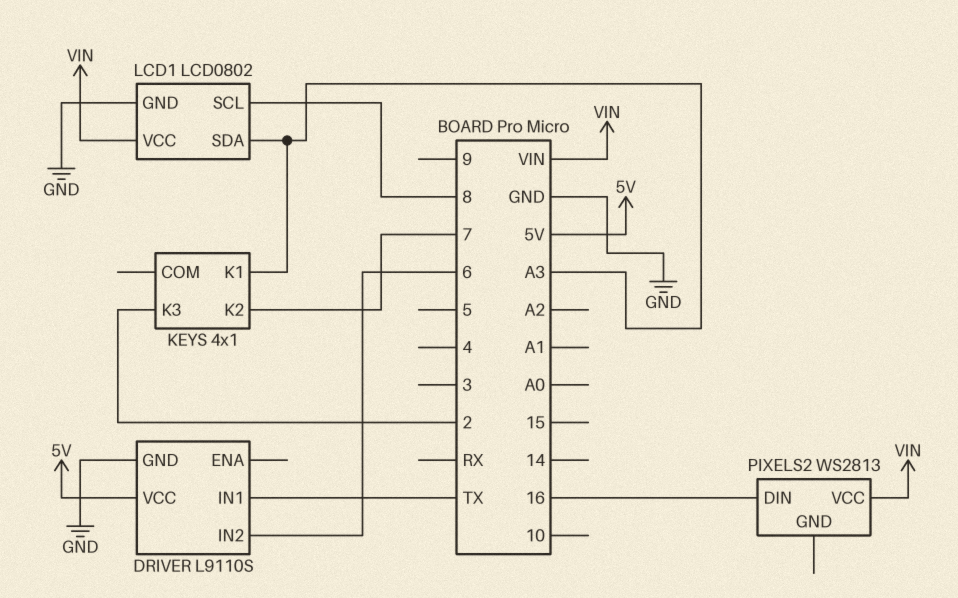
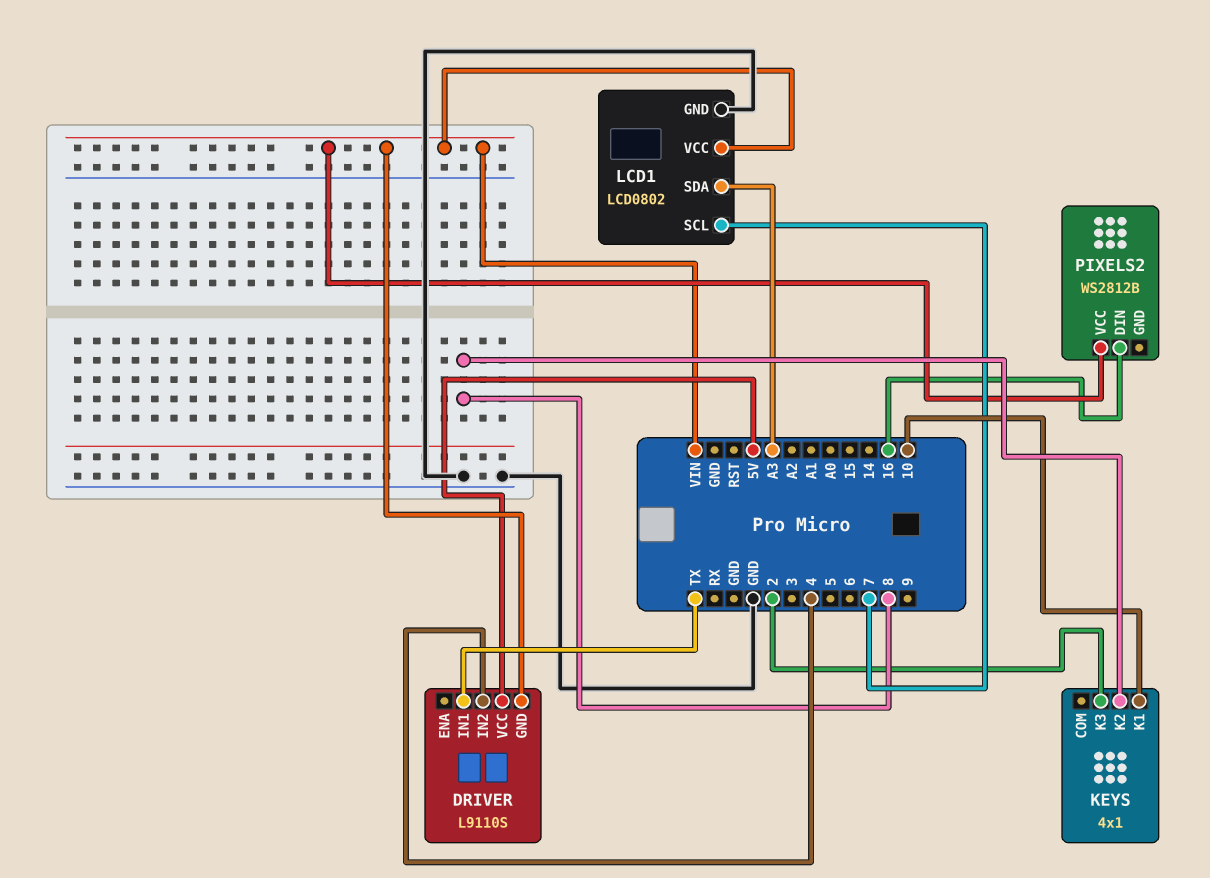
DRIVER pin GND: GND -> VIN
DRIVER pin IN2: 6 -> 4
KEYS pin K1: A3 -> 10
KEYS pin K2: 7 -> 8
LCD1 pin SCL: 8 -> 7
PIXELS2: WS2813 -> WS2812B

